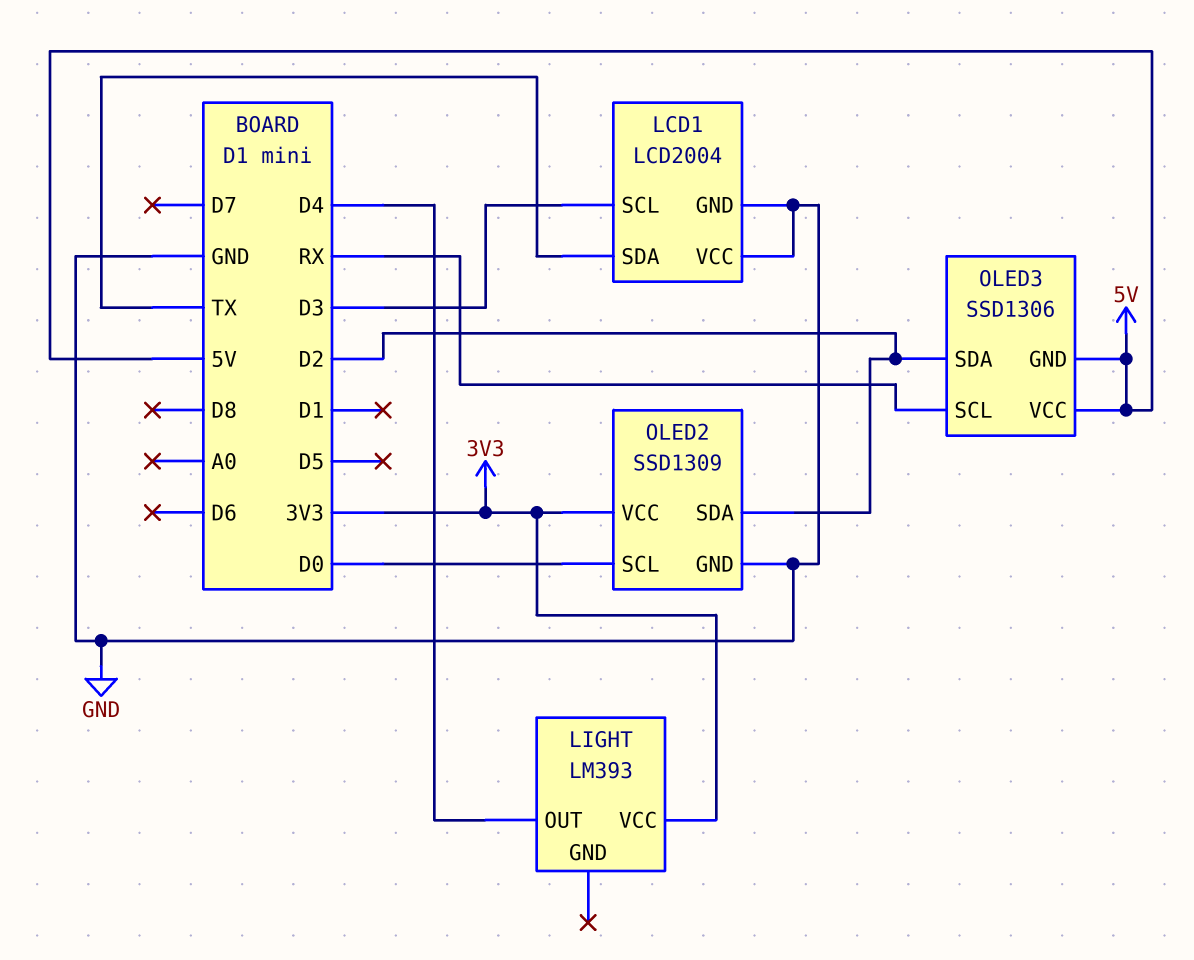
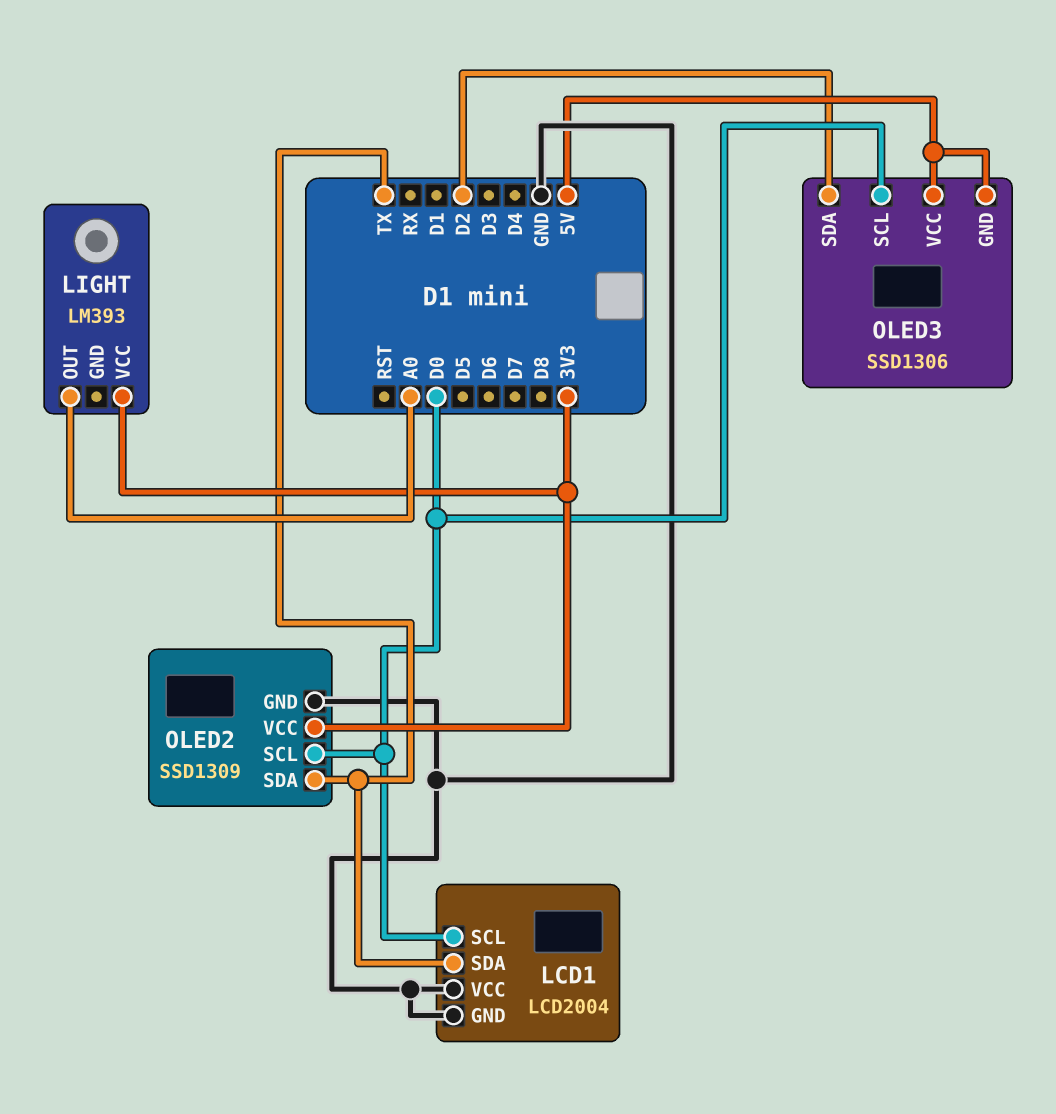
LCD1 pin SCL: D3 -> D0
LIGHT pin OUT: D4 -> A0
OLED2 pin SDA: D2 -> TX
OLED3 pin SCL: RX -> D0

